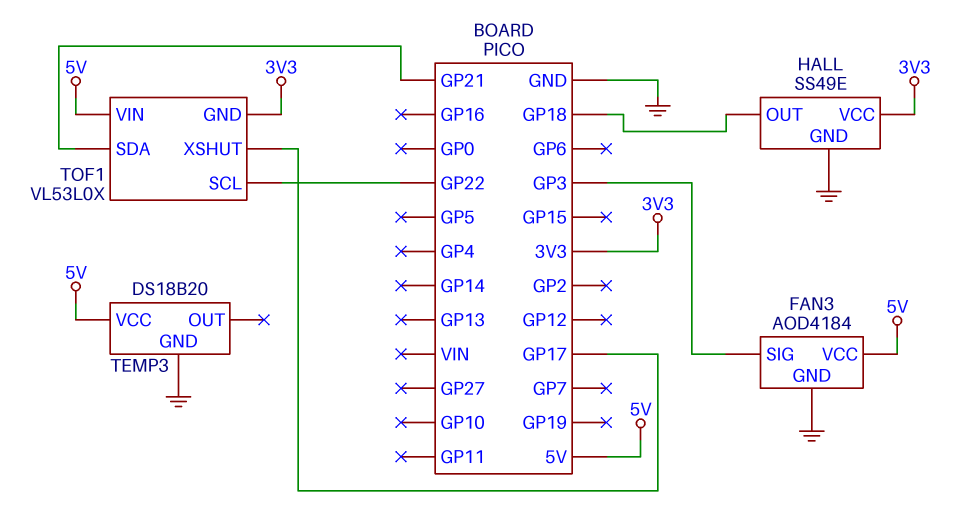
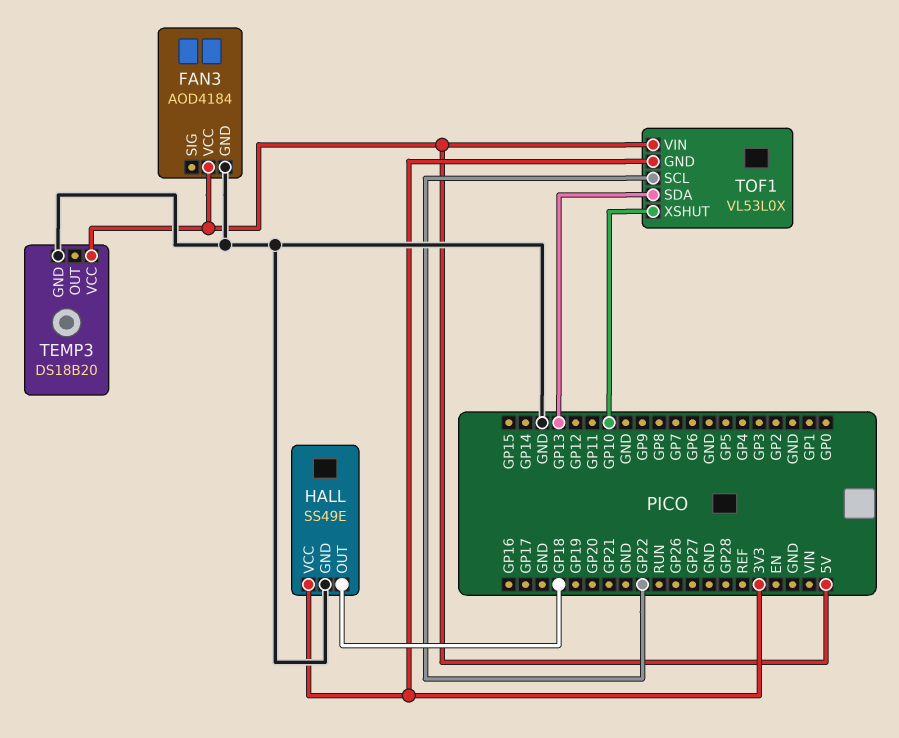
FAN3 pin SIG: GP3 -> none
TOF1 pin SDA: GP21 -> GP13
TOF1 pin XSHUT: GP17 -> GP10

